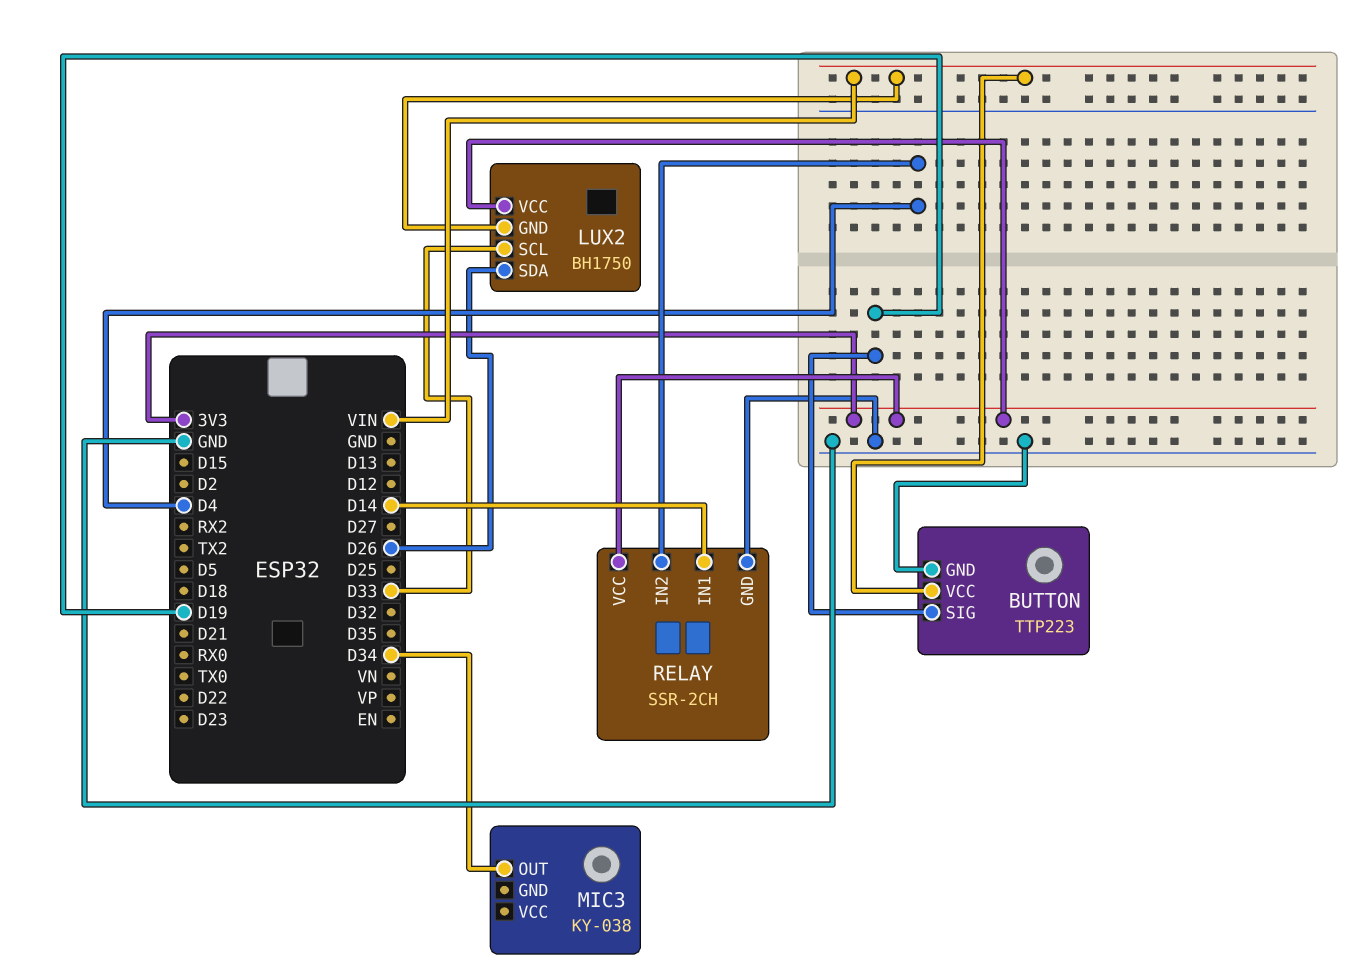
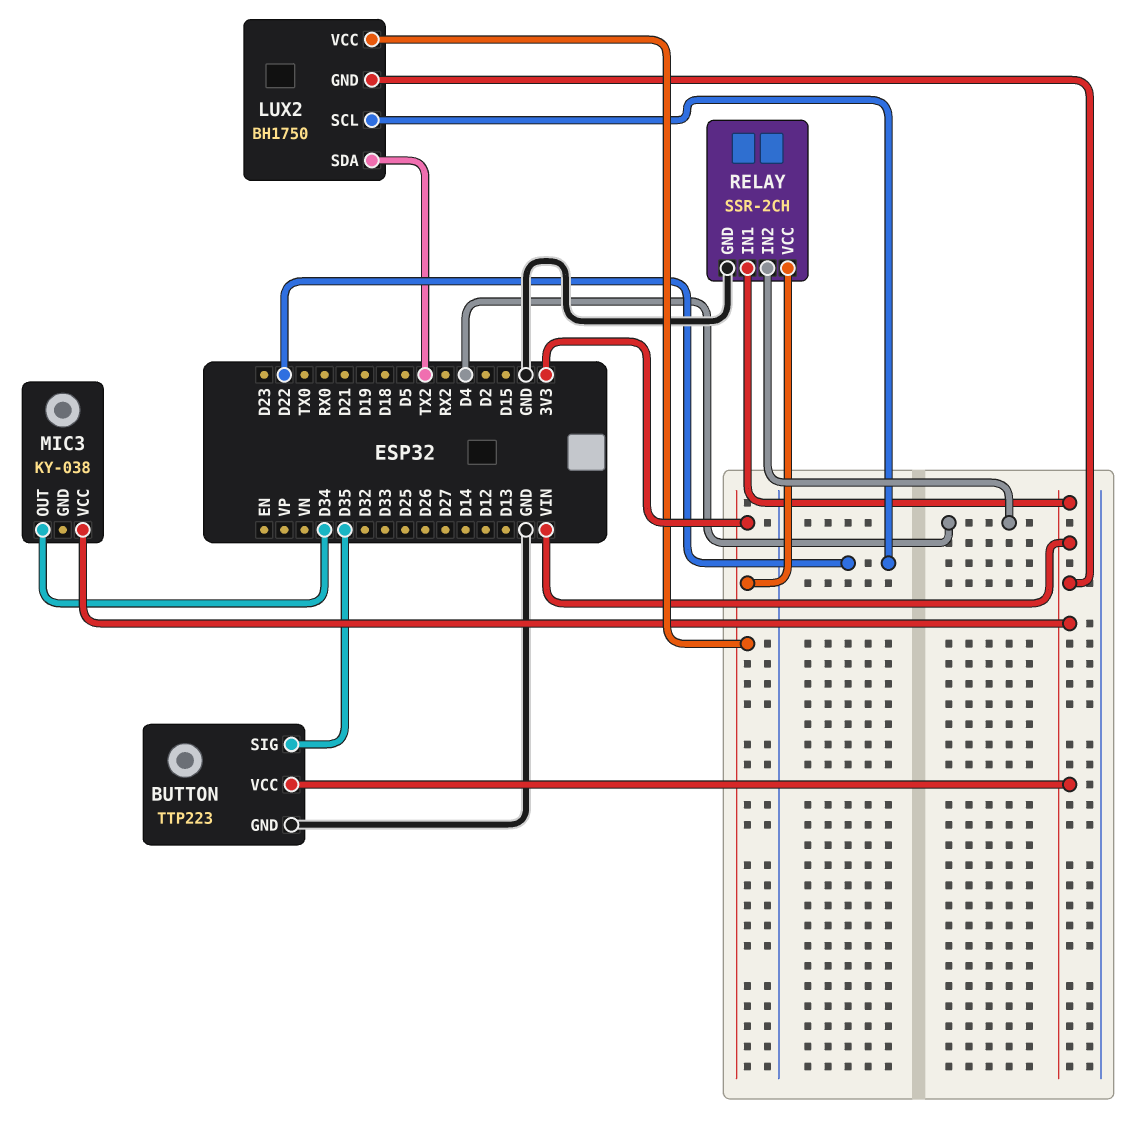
BUTTON pin SIG: D19 -> D35
LUX2 pin SCL: D33 -> D22
LUX2 pin SDA: D26 -> TX2
MIC3 pin VCC: none -> VIN
RELAY pin IN1: D14 -> VIN

